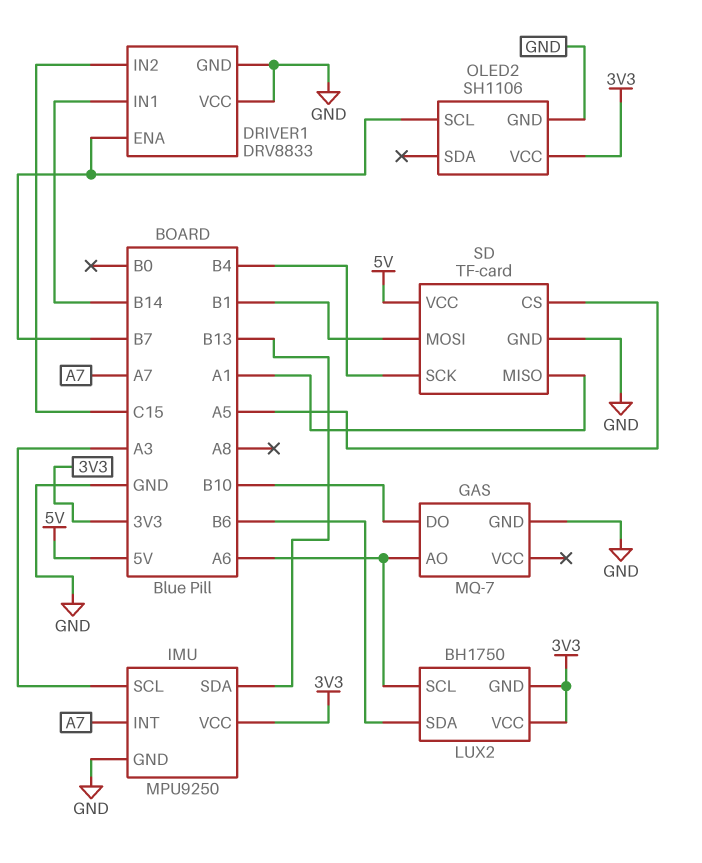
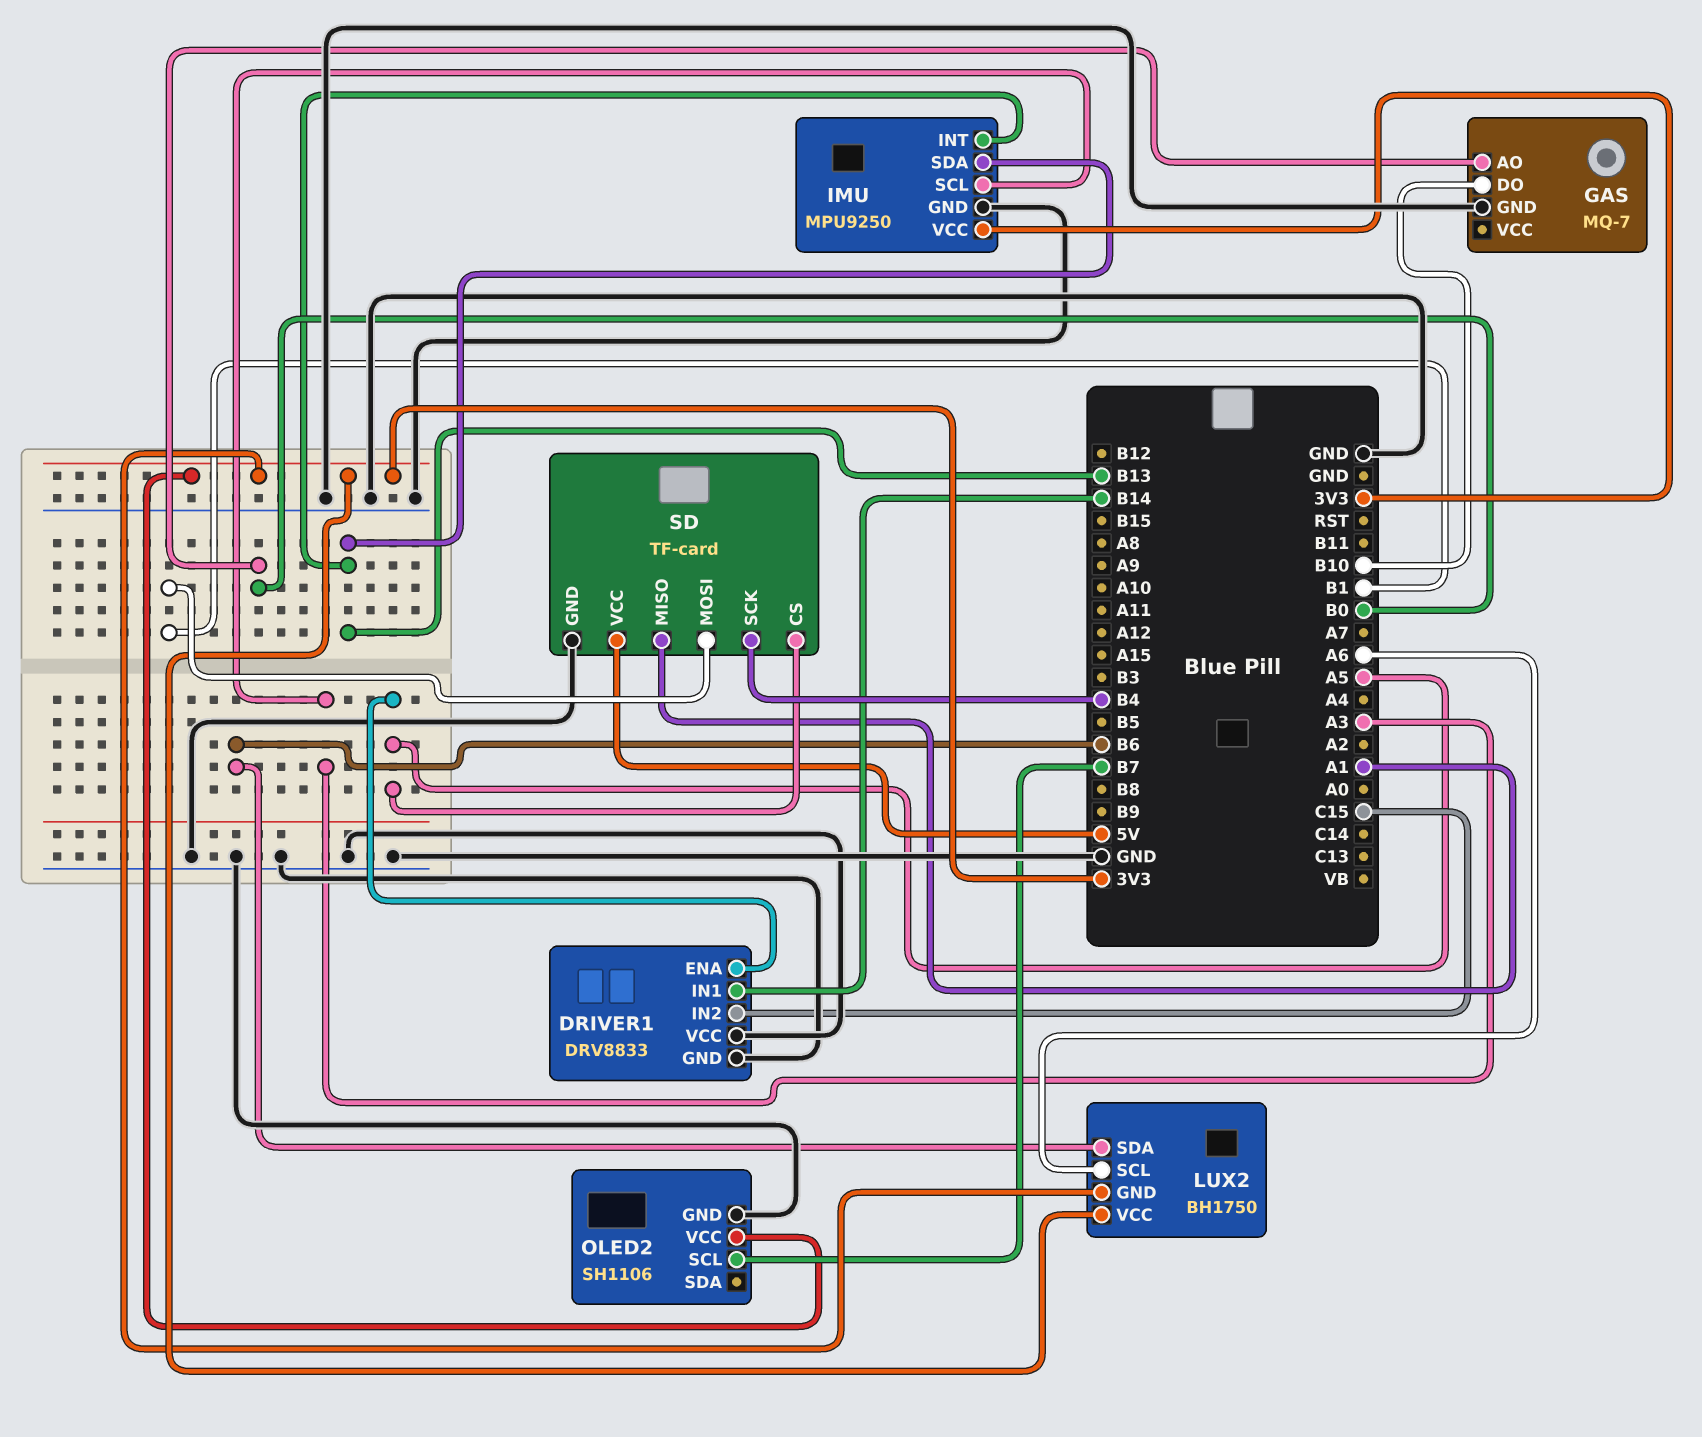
DRIVER1 pin ENA: B7 -> A5
GAS pin AO: A6 -> B0
IMU pin INT: A7 -> B13

